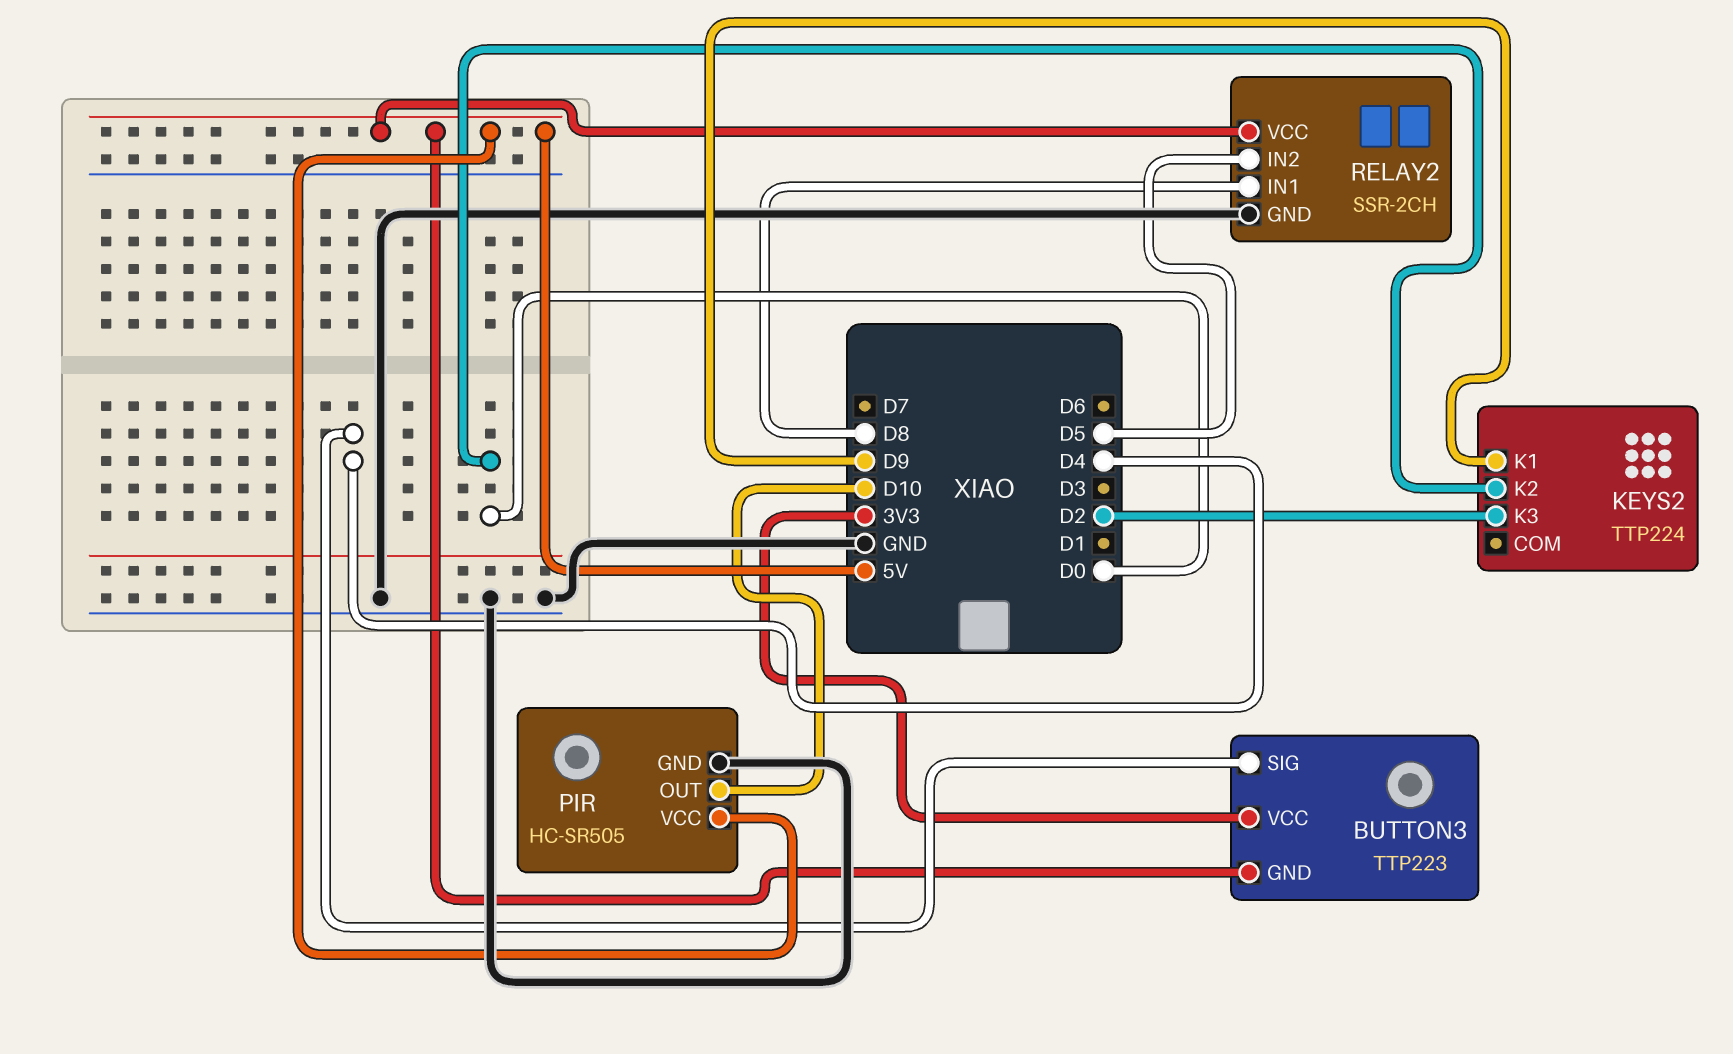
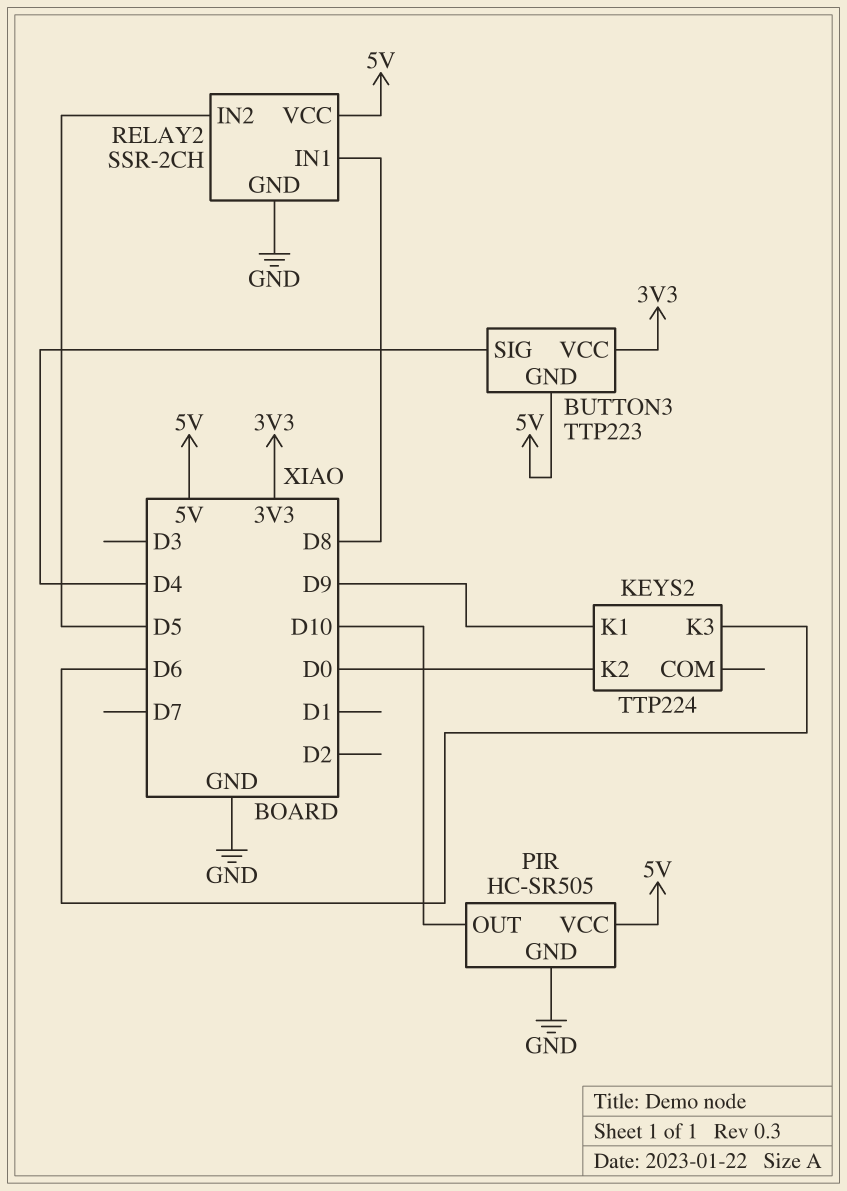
KEYS2 pin K3: D2 -> D6

